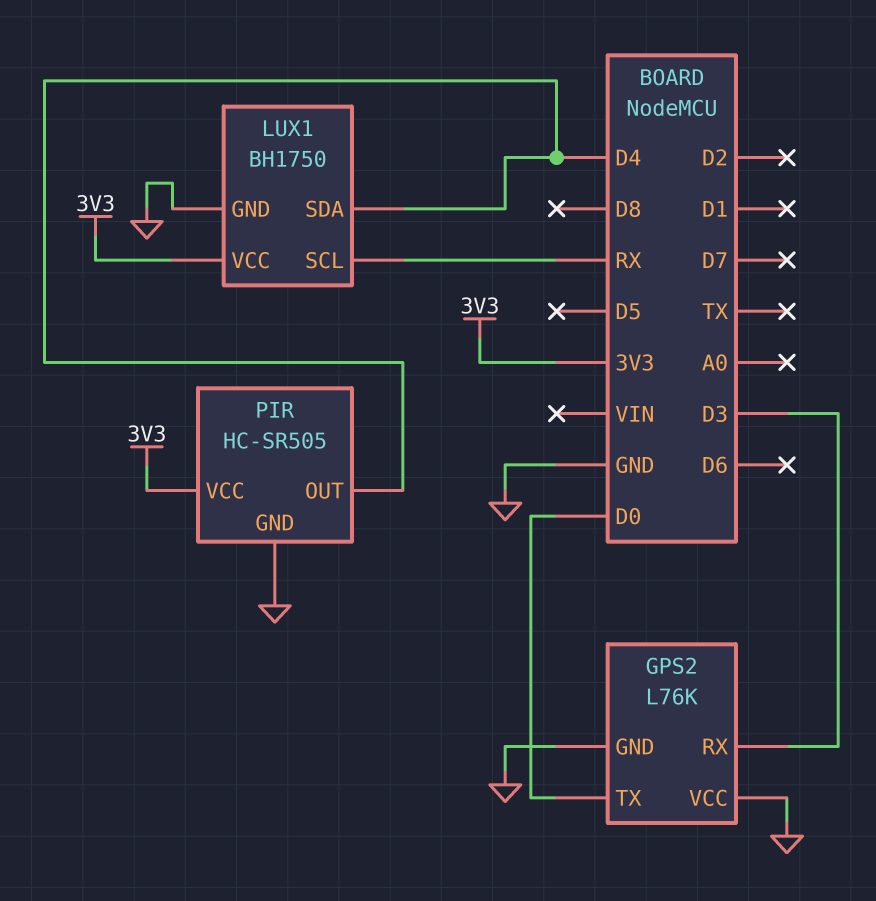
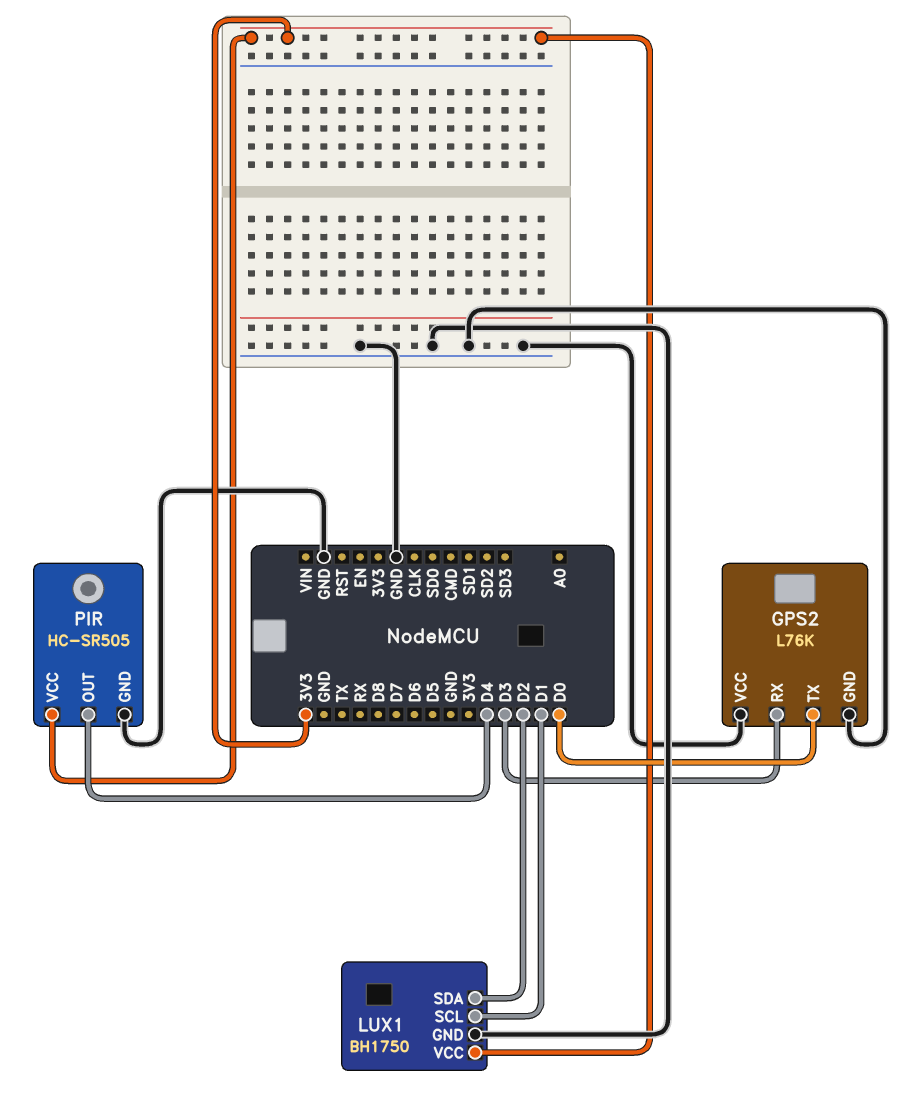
LUX1 pin SCL: RX -> D1
LUX1 pin SDA: D4 -> D2

